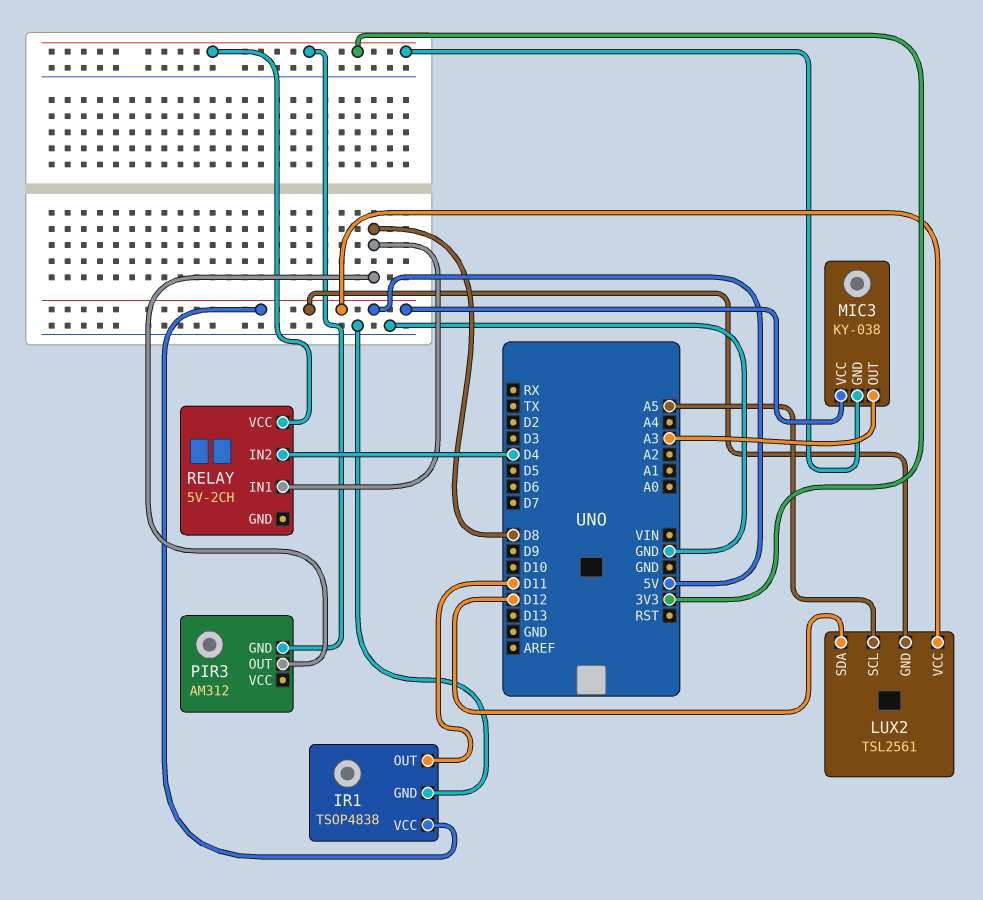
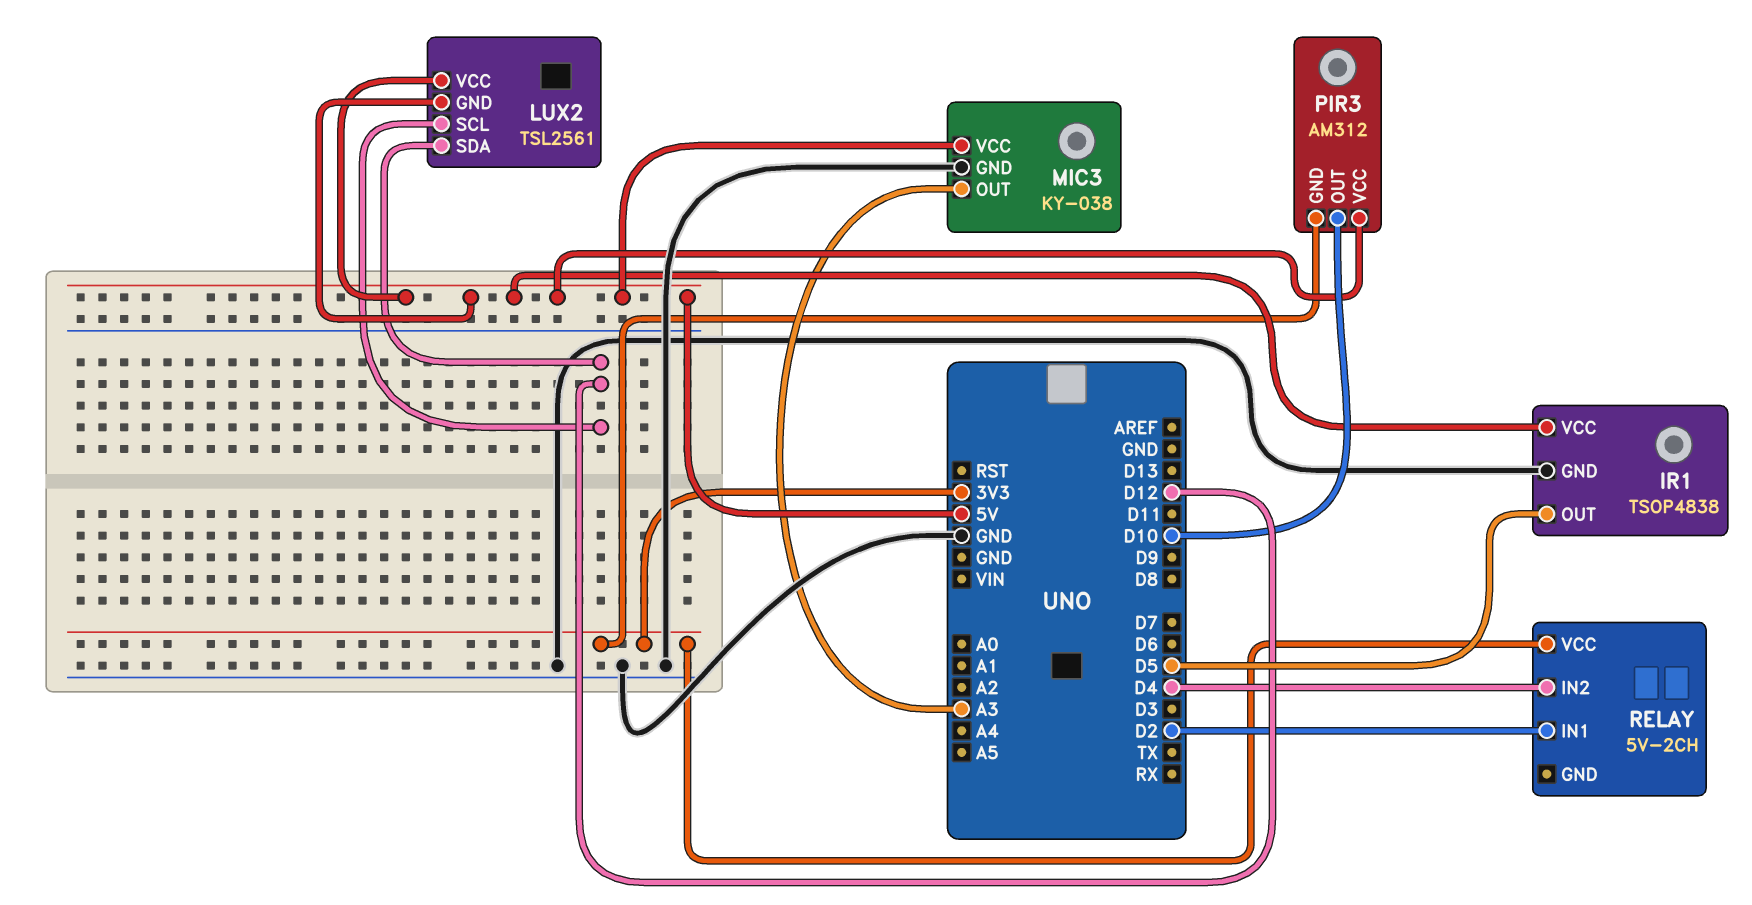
IR1 pin OUT: D11 -> D5
LUX2 pin SCL: A5 -> D12
MIC3 pin GND: 3V3 -> GND
PIR3 pin OUT: D8 -> D10
PIR3 pin VCC: none -> 5V
RELAY pin IN1: D8 -> D2

